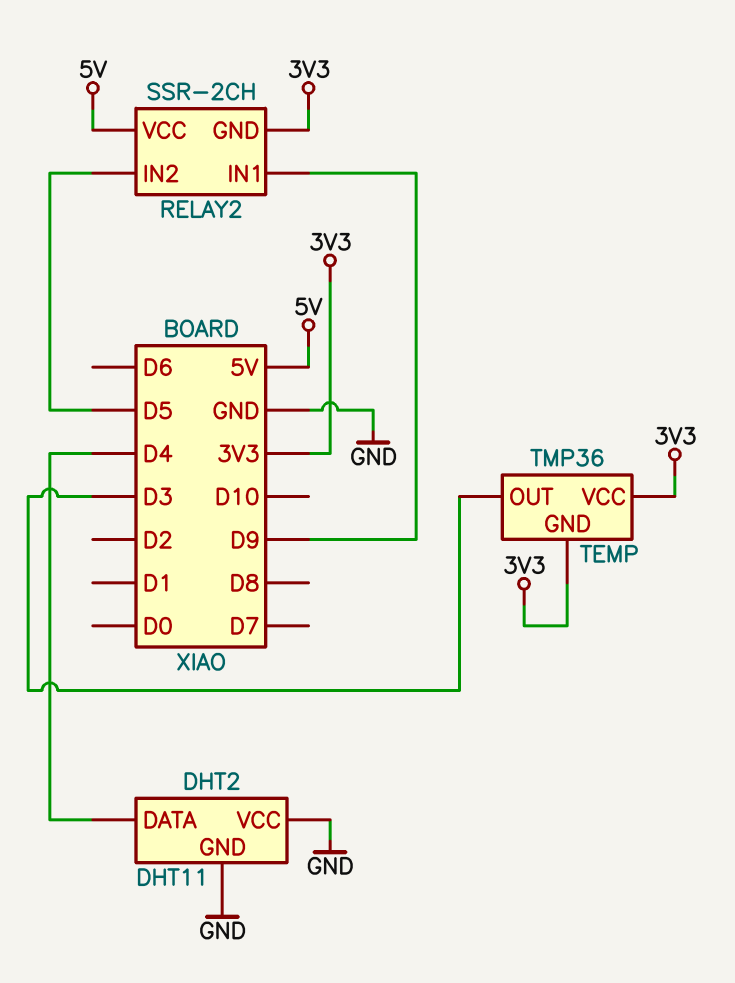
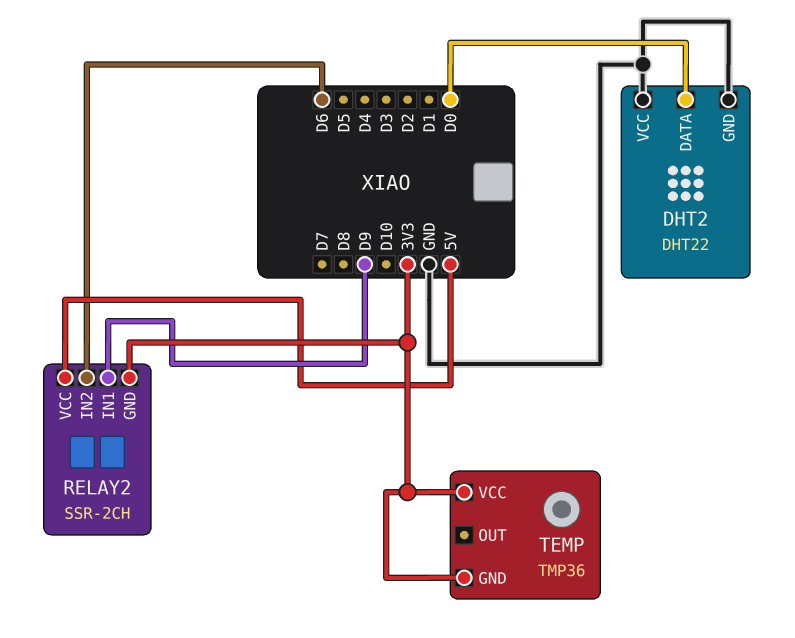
DHT2: DHT11 -> DHT22
DHT2 pin DATA: D4 -> D0
RELAY2 pin IN2: D5 -> D6
TEMP pin OUT: D3 -> none

